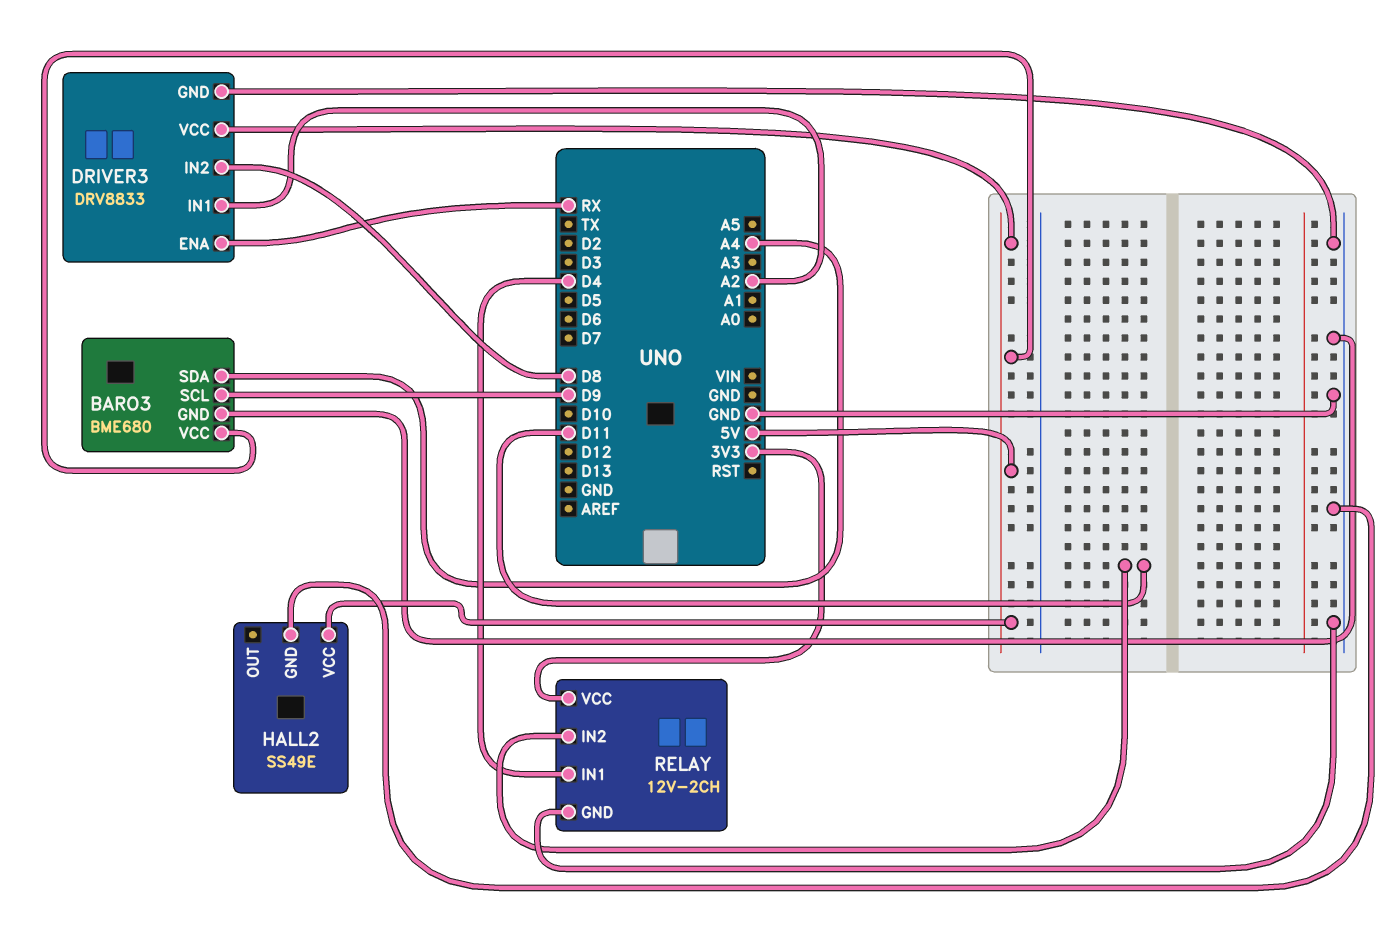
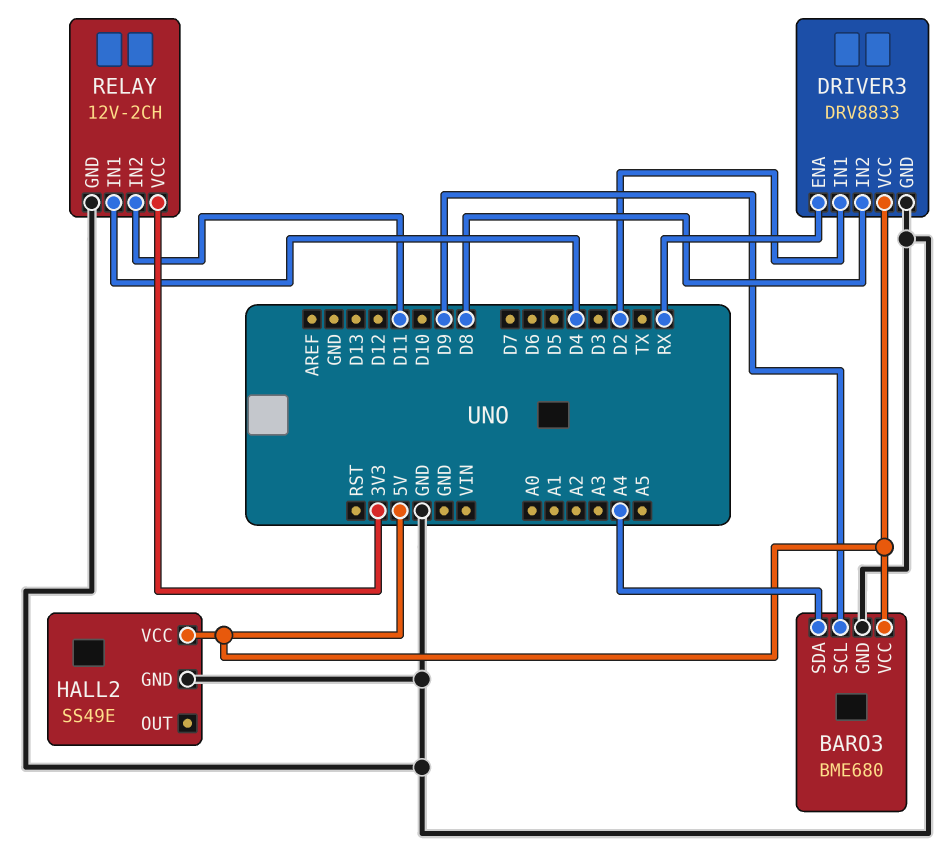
DRIVER3 pin IN1: A2 -> D2

